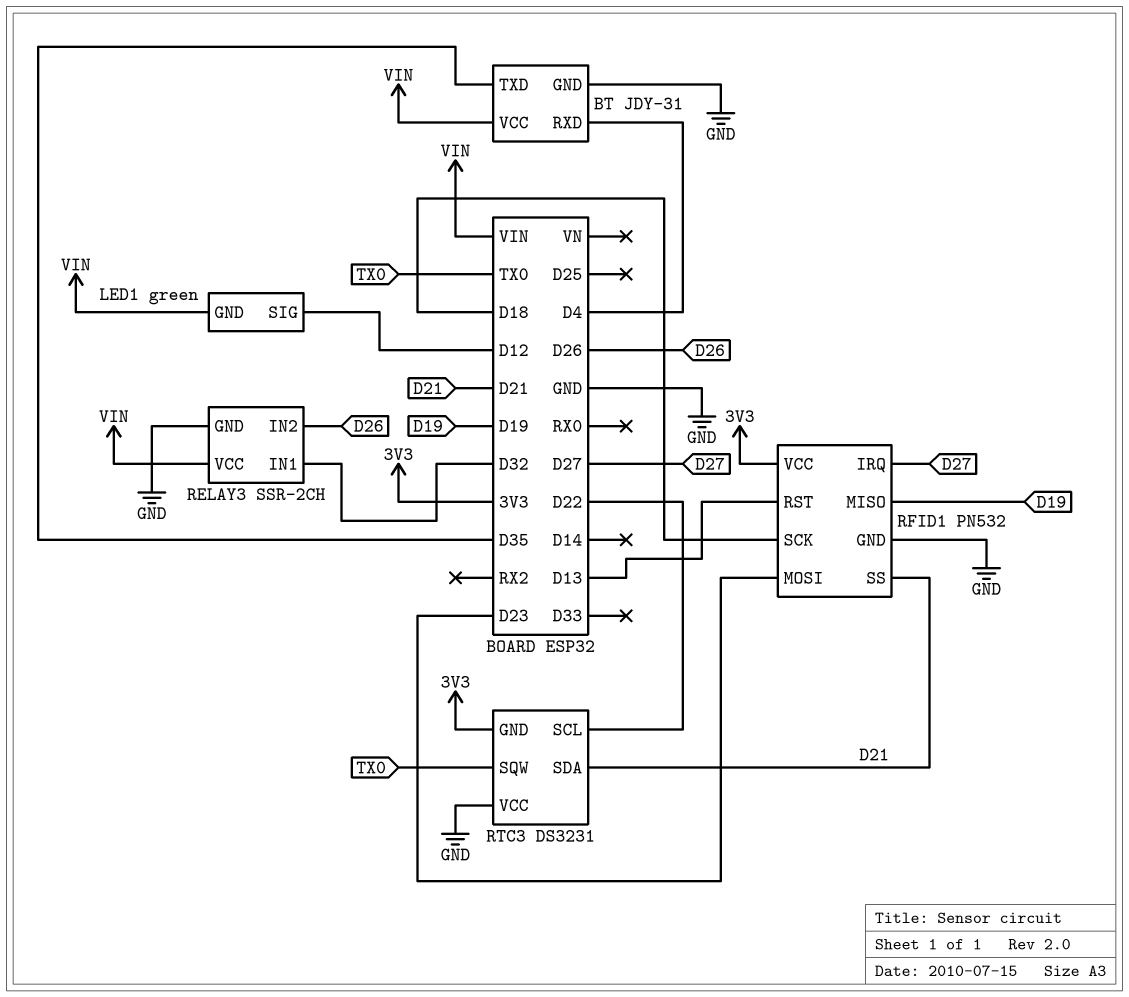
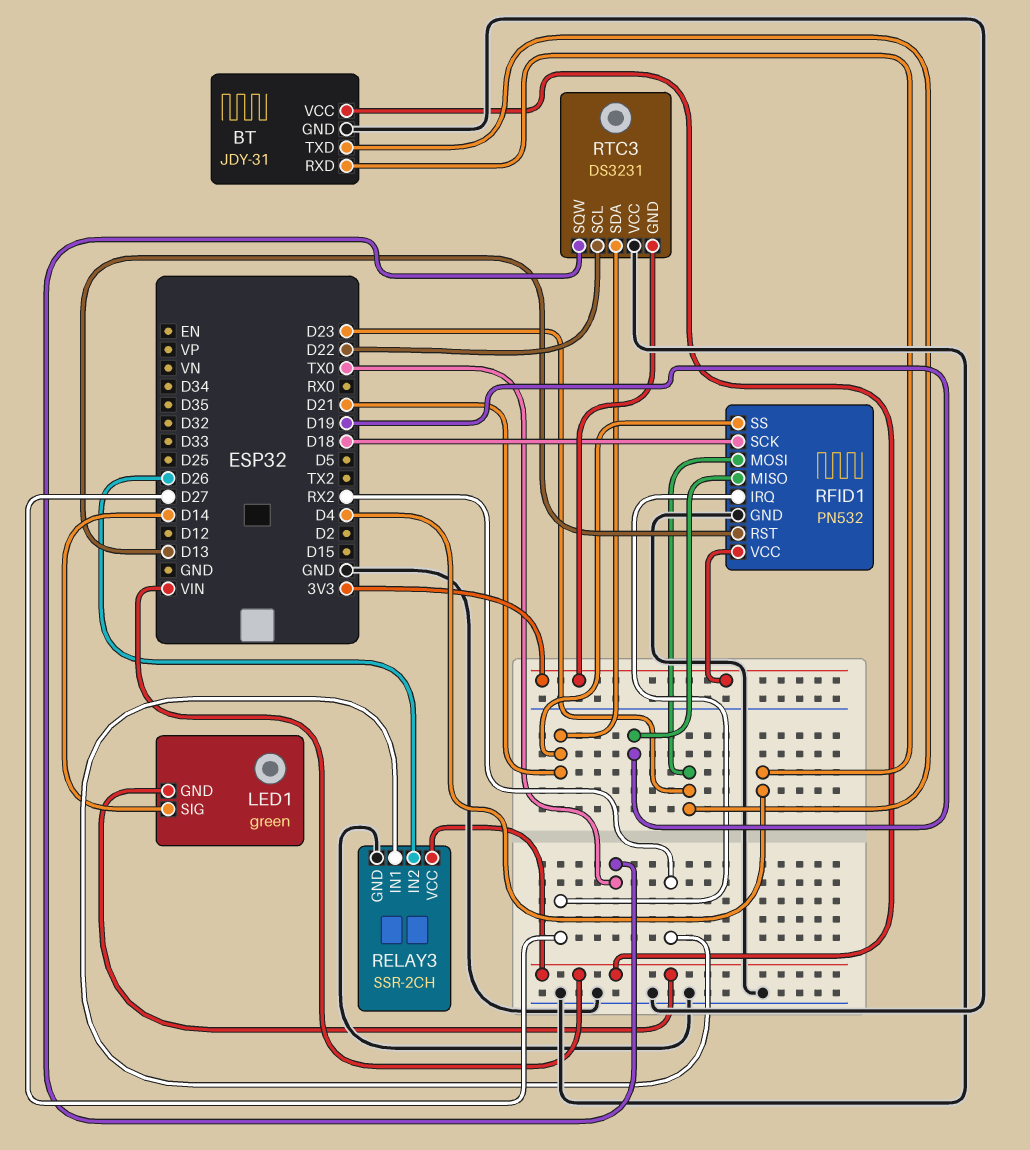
BT pin TXD: D35 -> D23
LED1 pin SIG: D12 -> D14
RELAY3 pin IN1: D32 -> RX2

